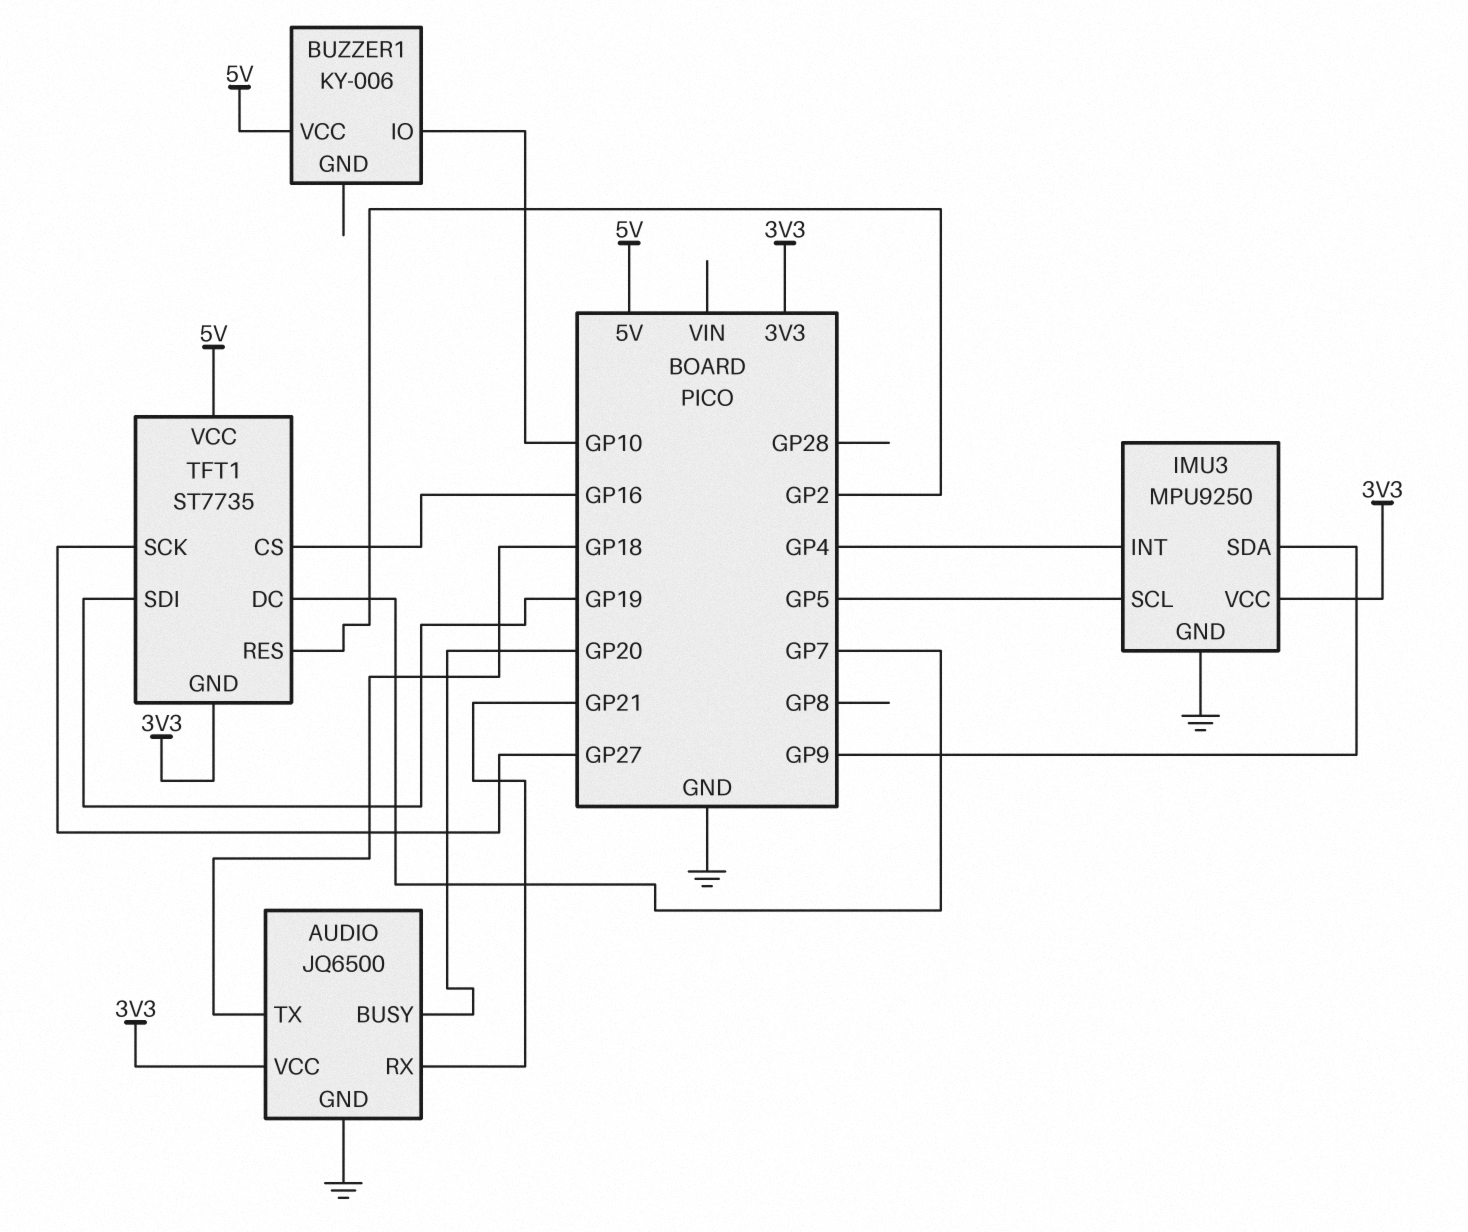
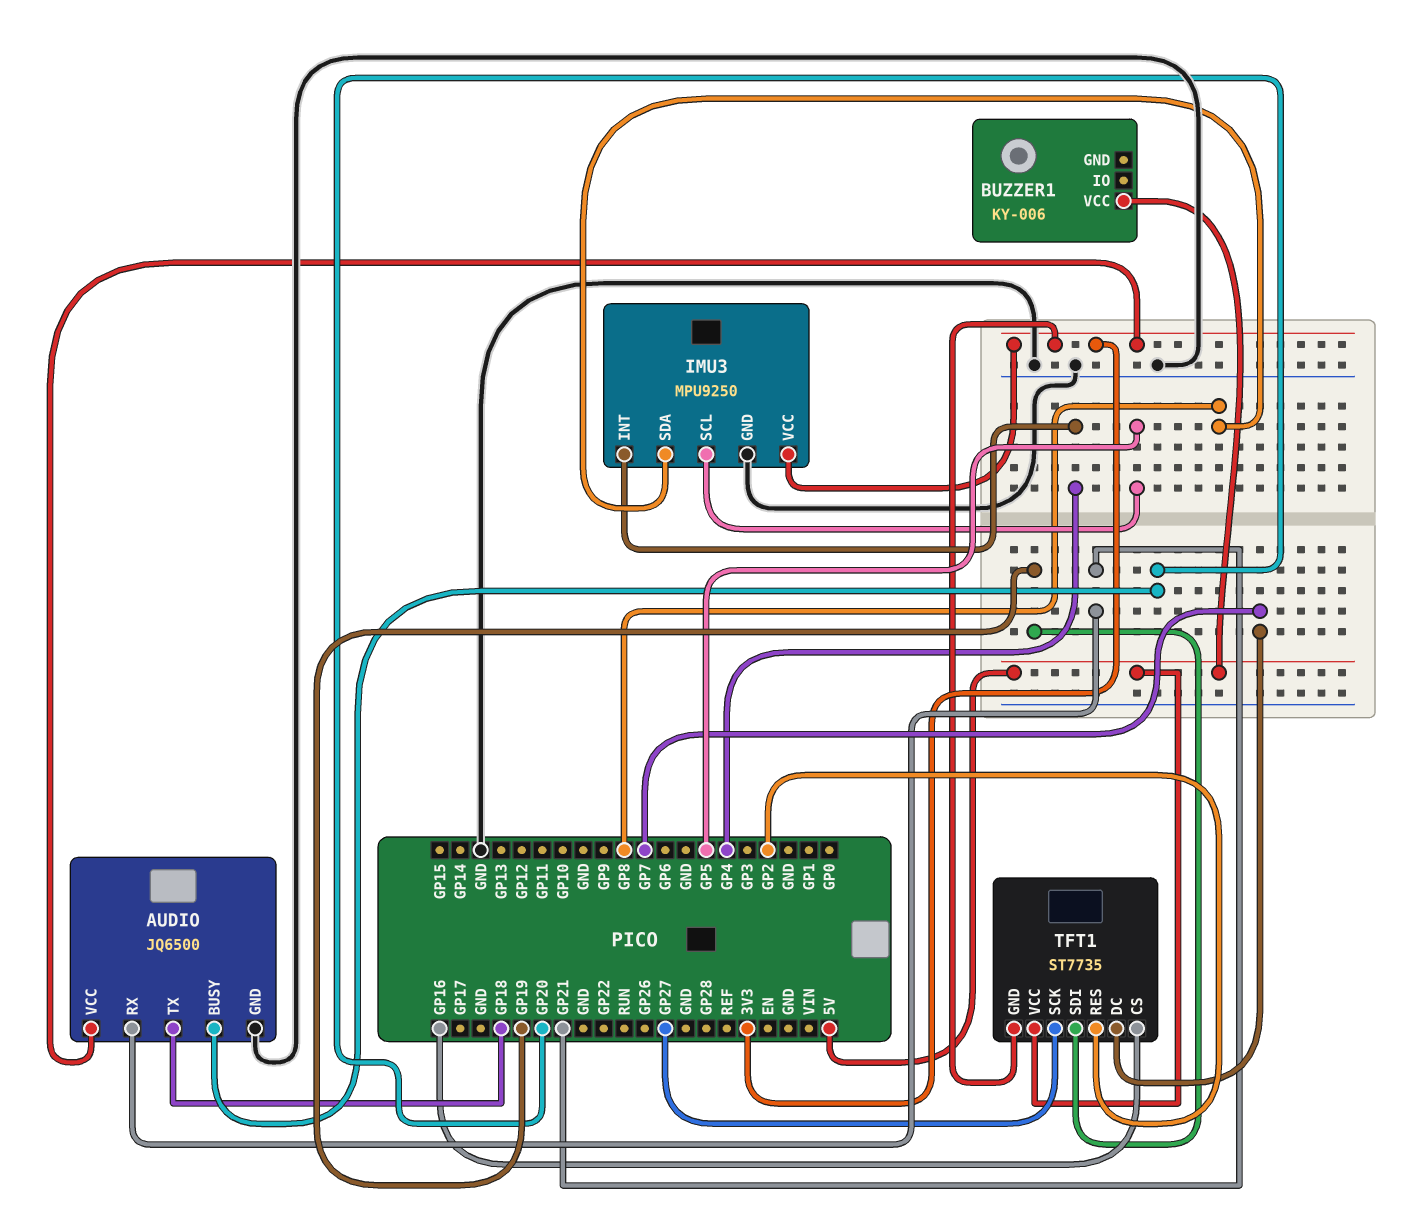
BUZZER1 pin IO: GP10 -> none
IMU3 pin SDA: GP9 -> GP8

